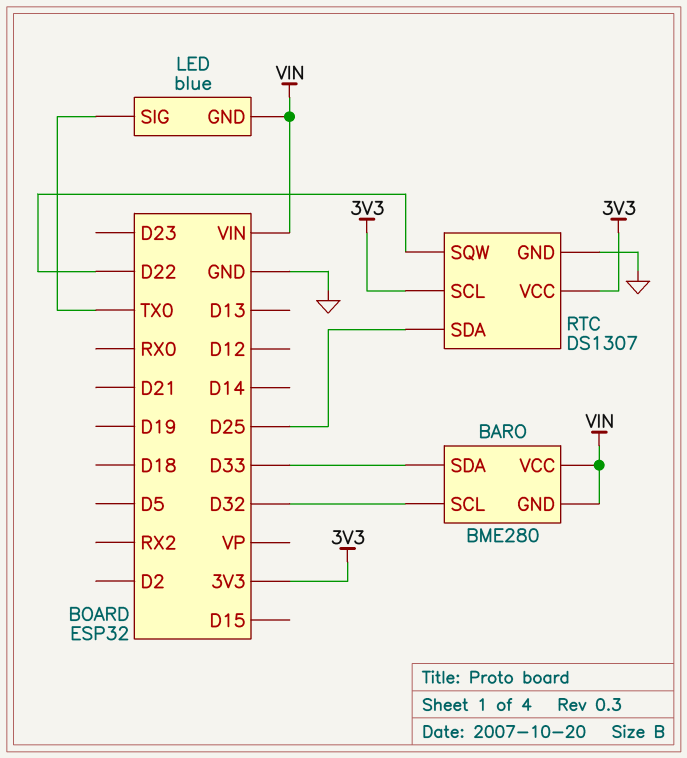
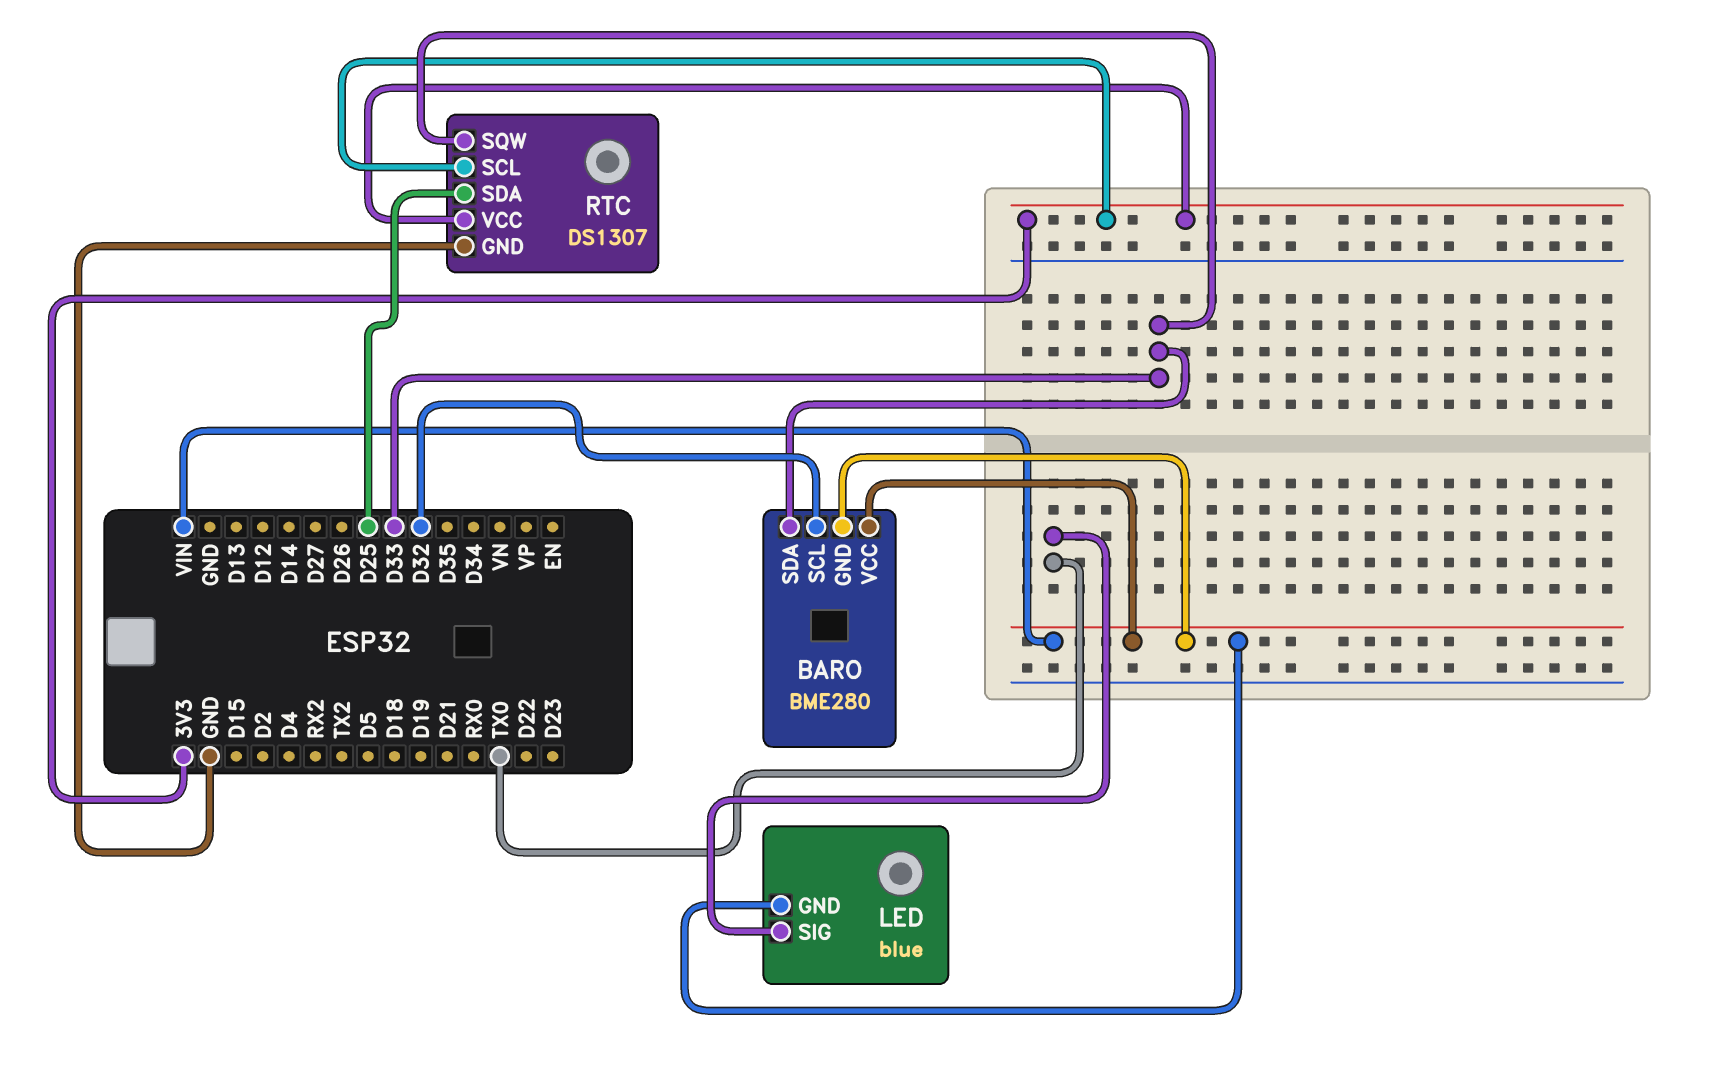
RTC pin SQW: D22 -> D33

